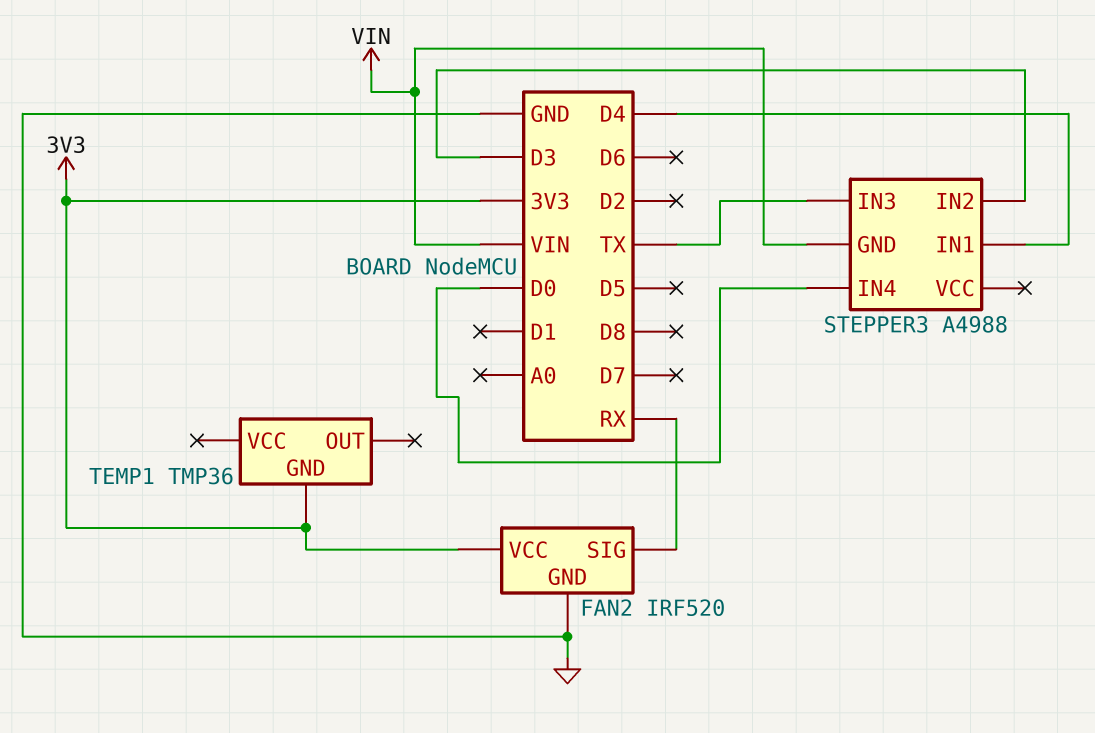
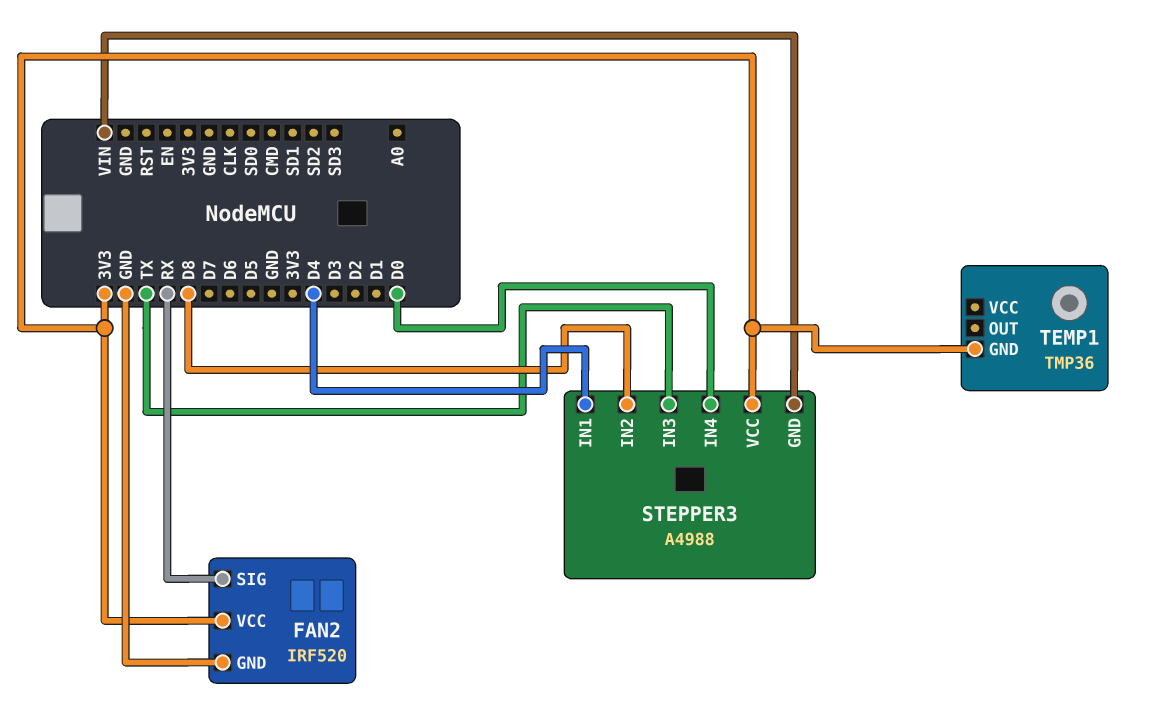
STEPPER3 pin IN2: D3 -> D8
STEPPER3 pin VCC: none -> 3V3

